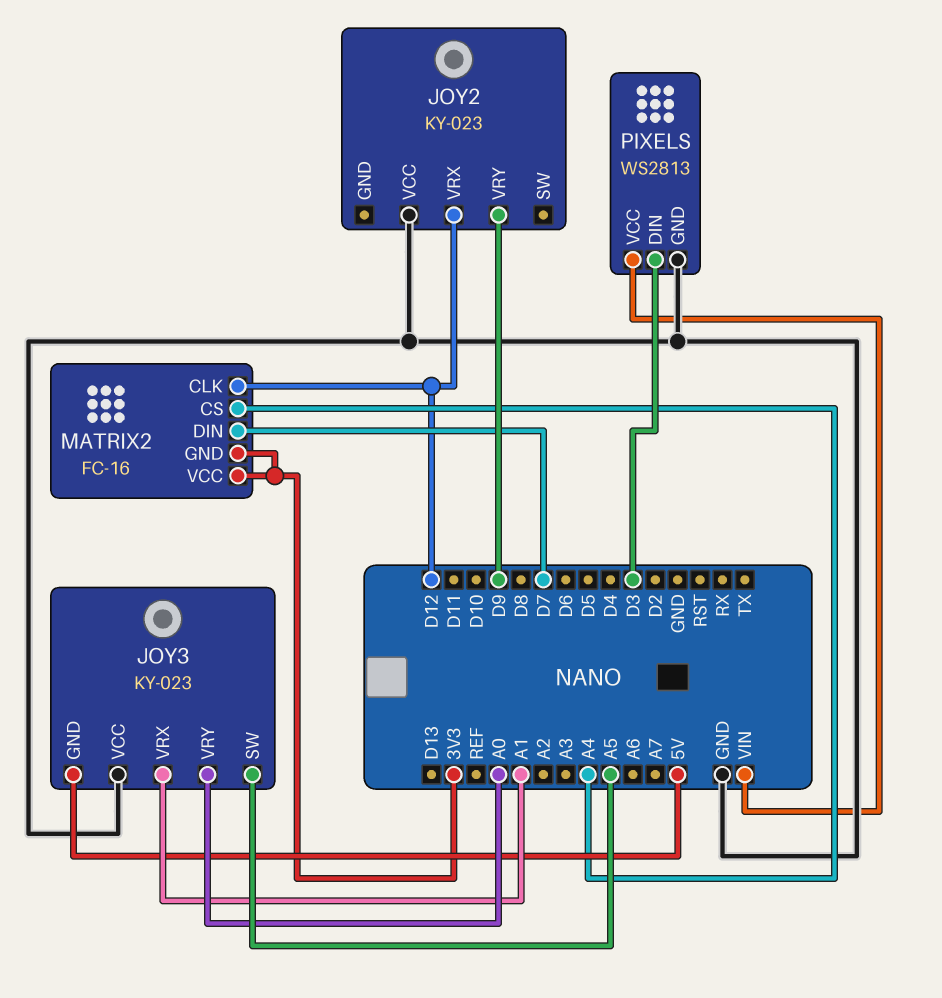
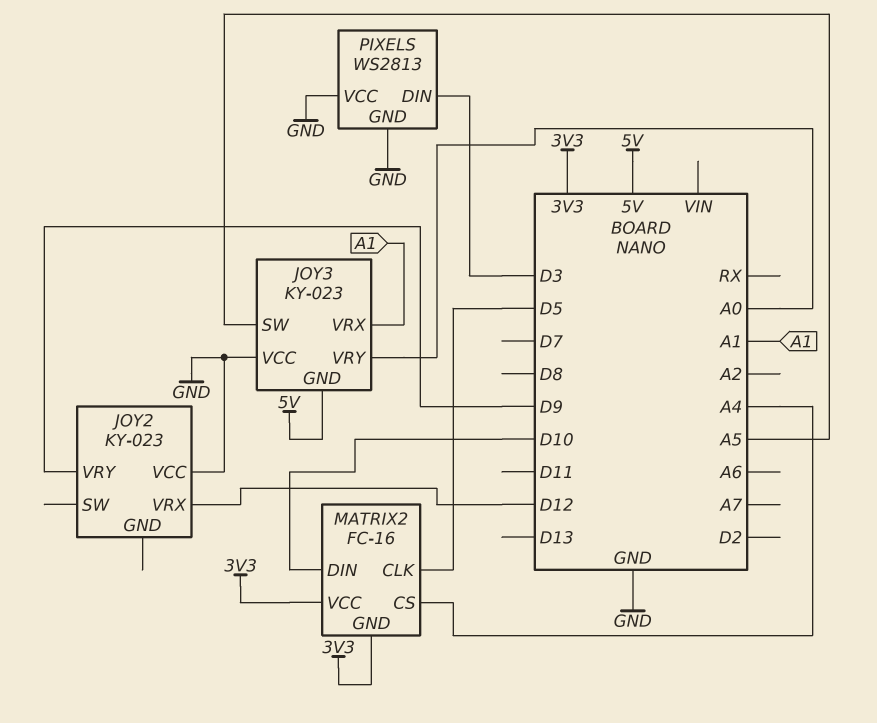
MATRIX2 pin CLK: D12 -> D5
MATRIX2 pin DIN: D7 -> D10
PIXELS pin VCC: VIN -> GND

